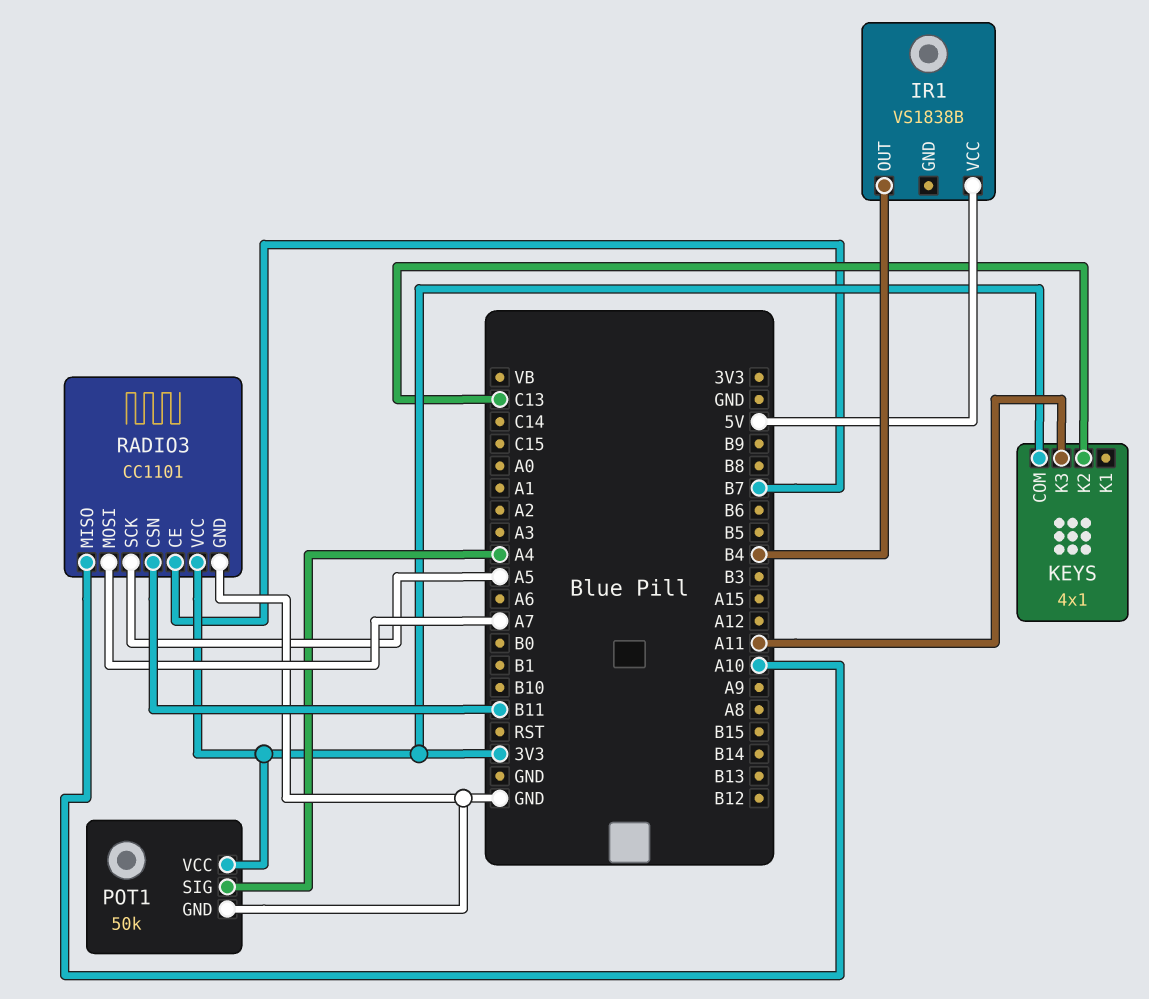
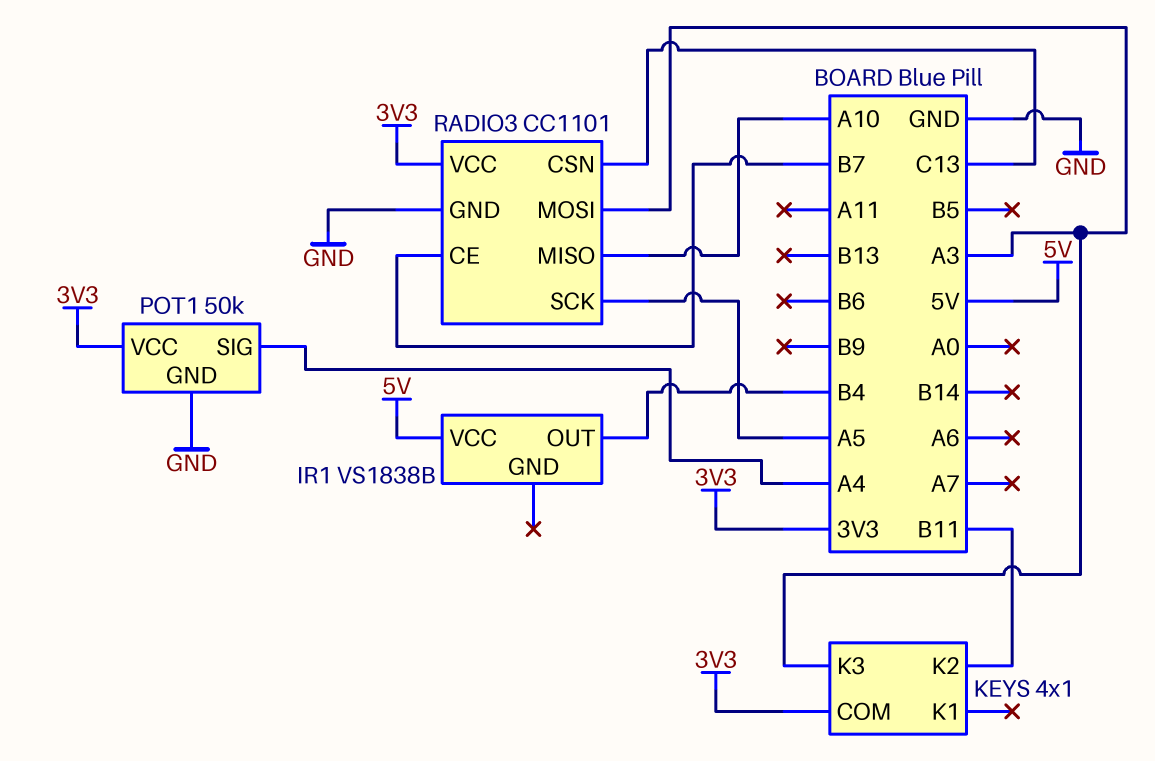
KEYS pin K2: C13 -> B11
KEYS pin K3: A11 -> A3
RADIO3 pin CSN: B11 -> C13
RADIO3 pin MOSI: A7 -> A3

